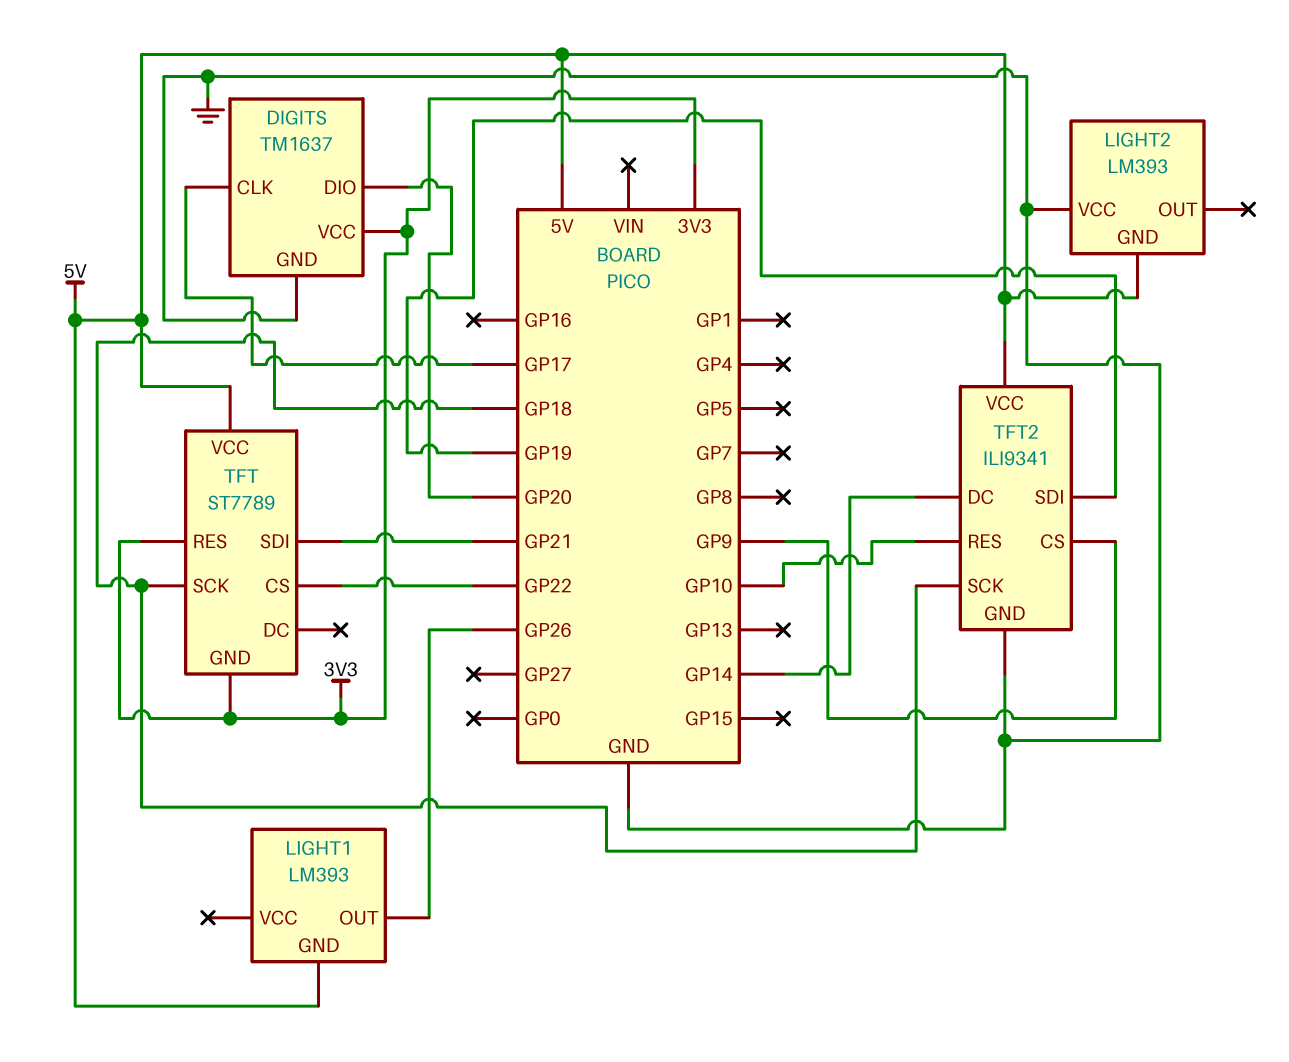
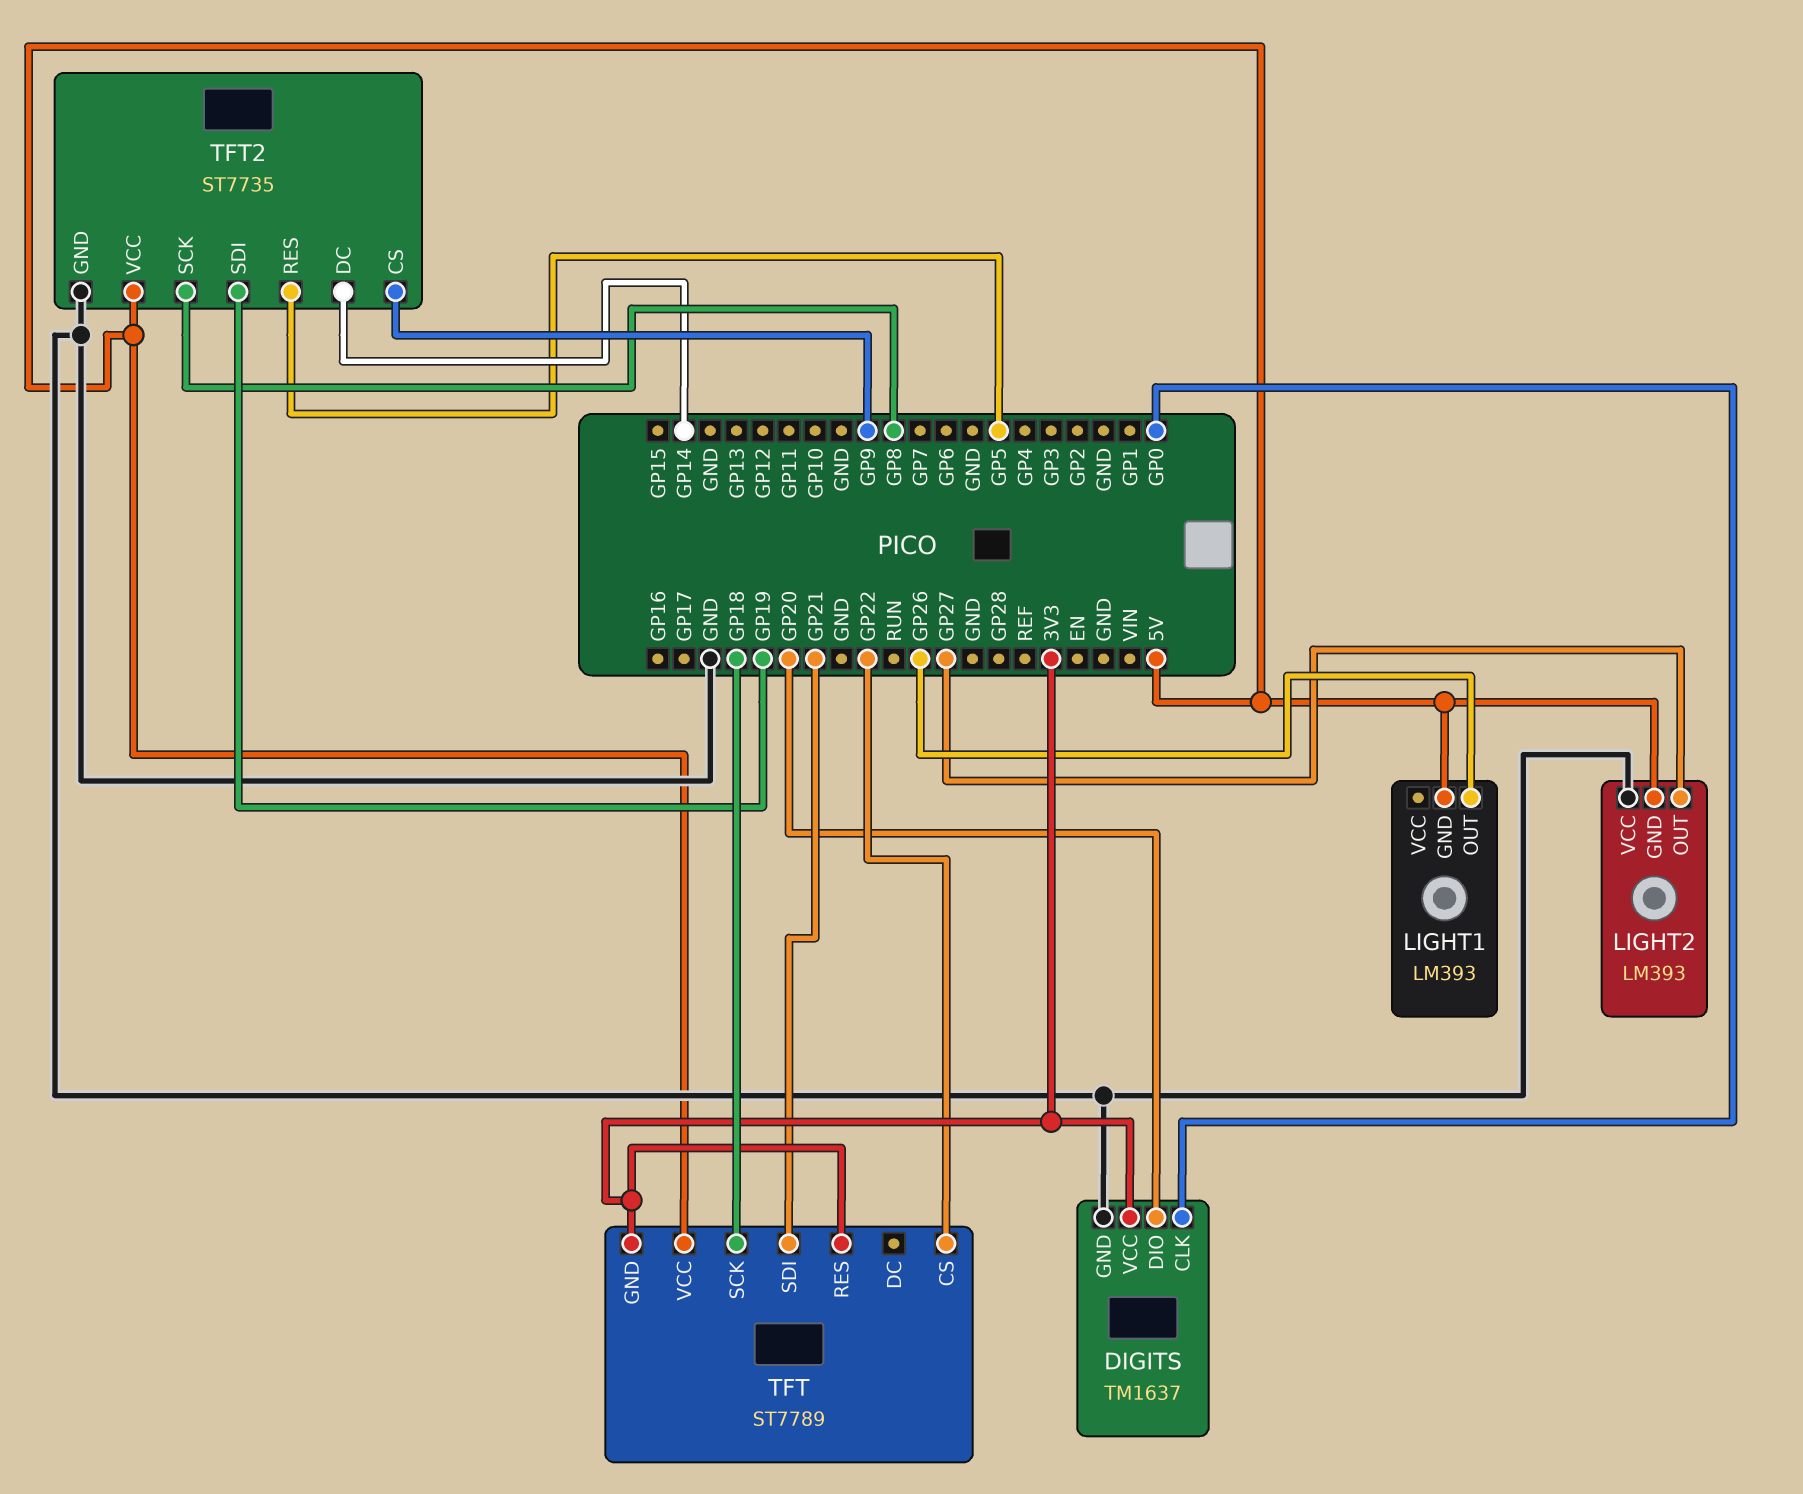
DIGITS pin CLK: GP17 -> GP0
LIGHT2 pin OUT: none -> GP27
TFT2: ILI9341 -> ST7735
TFT2 pin RES: GP10 -> GP5
TFT2 pin SCK: GP18 -> GP8

